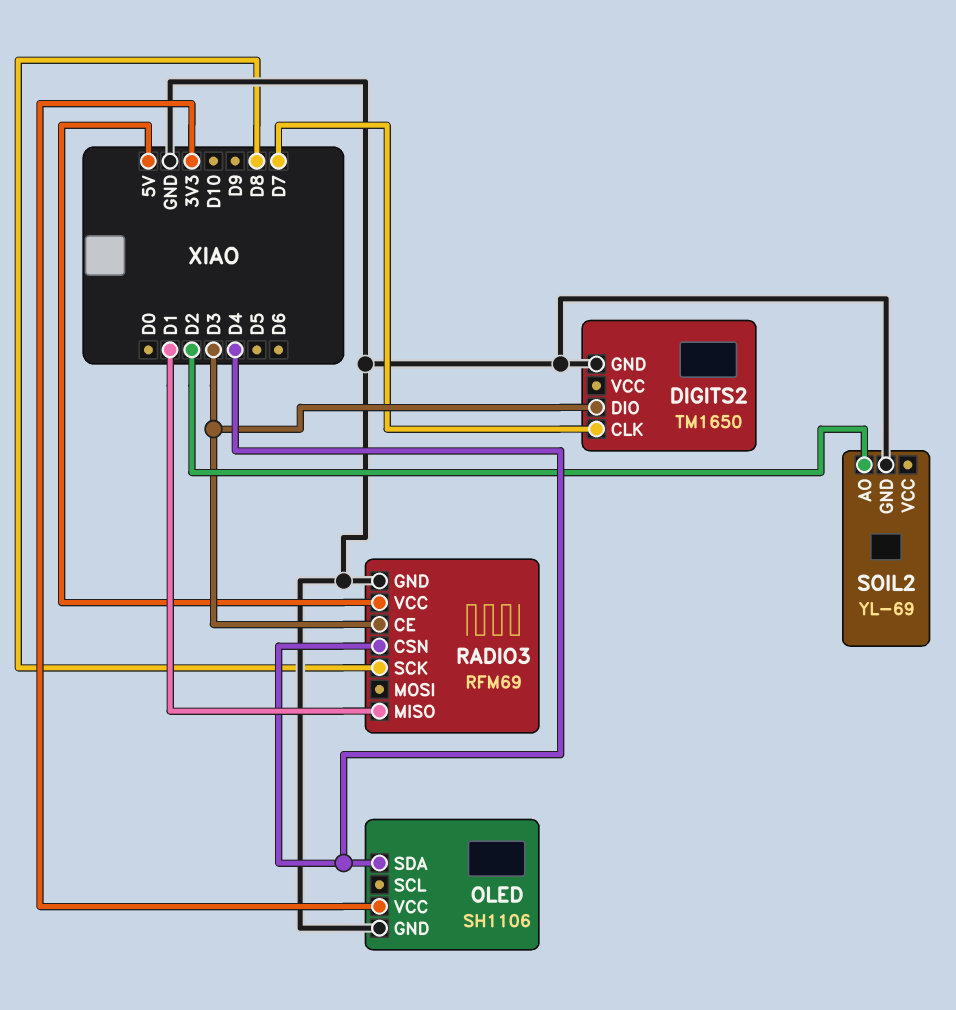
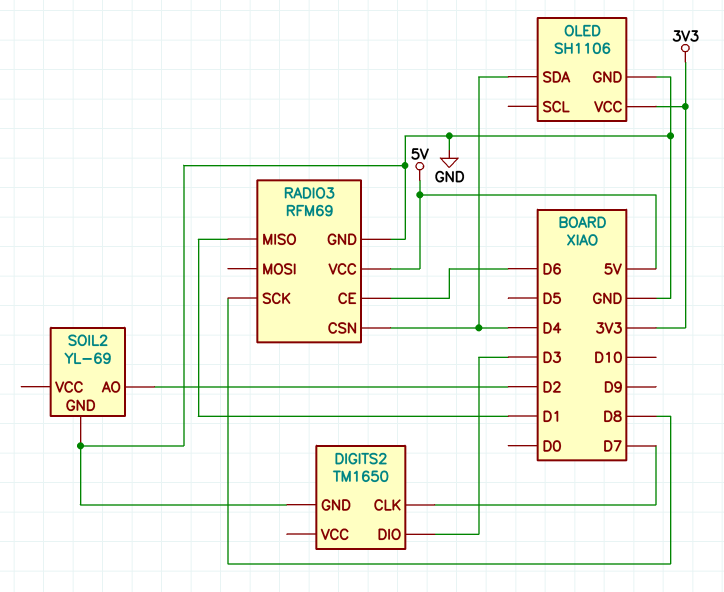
RADIO3 pin CE: D3 -> D6

